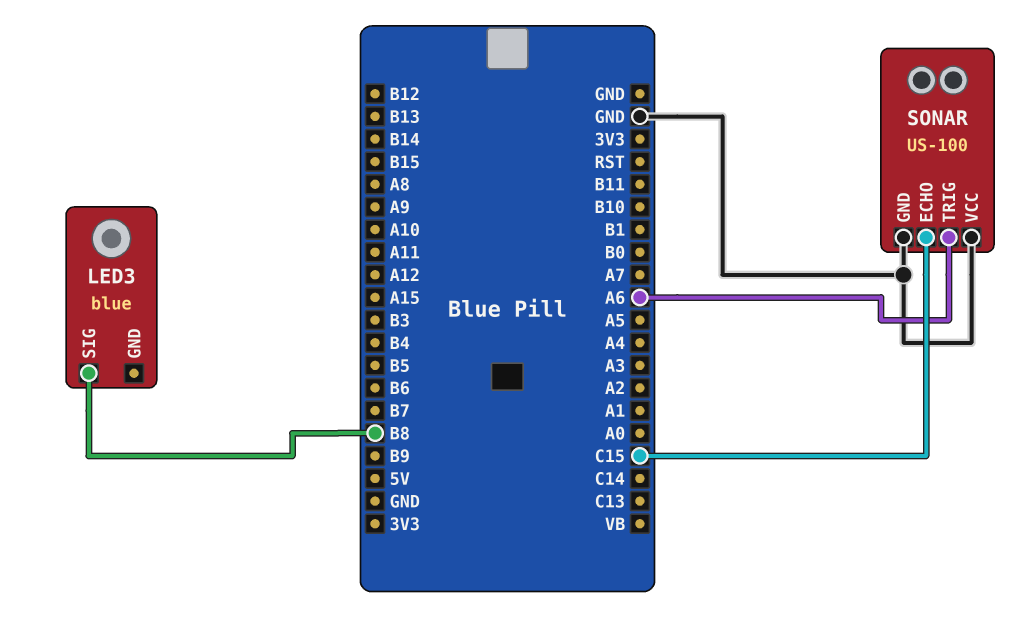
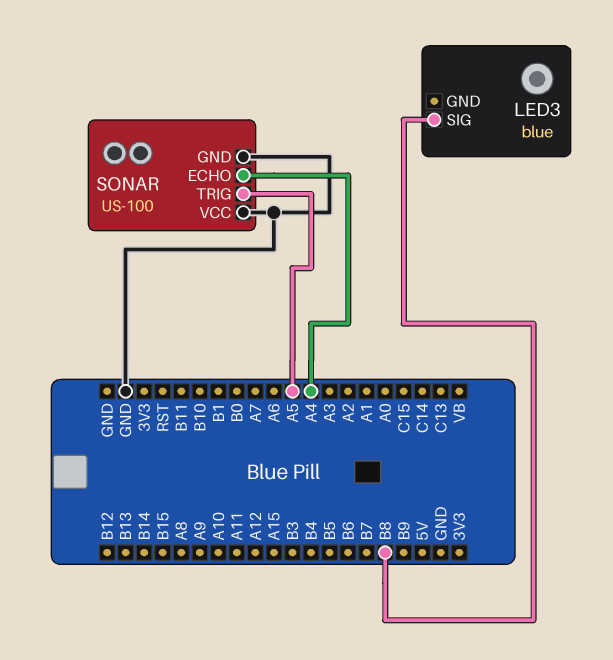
SONAR pin ECHO: C15 -> A4
SONAR pin TRIG: A6 -> A5

